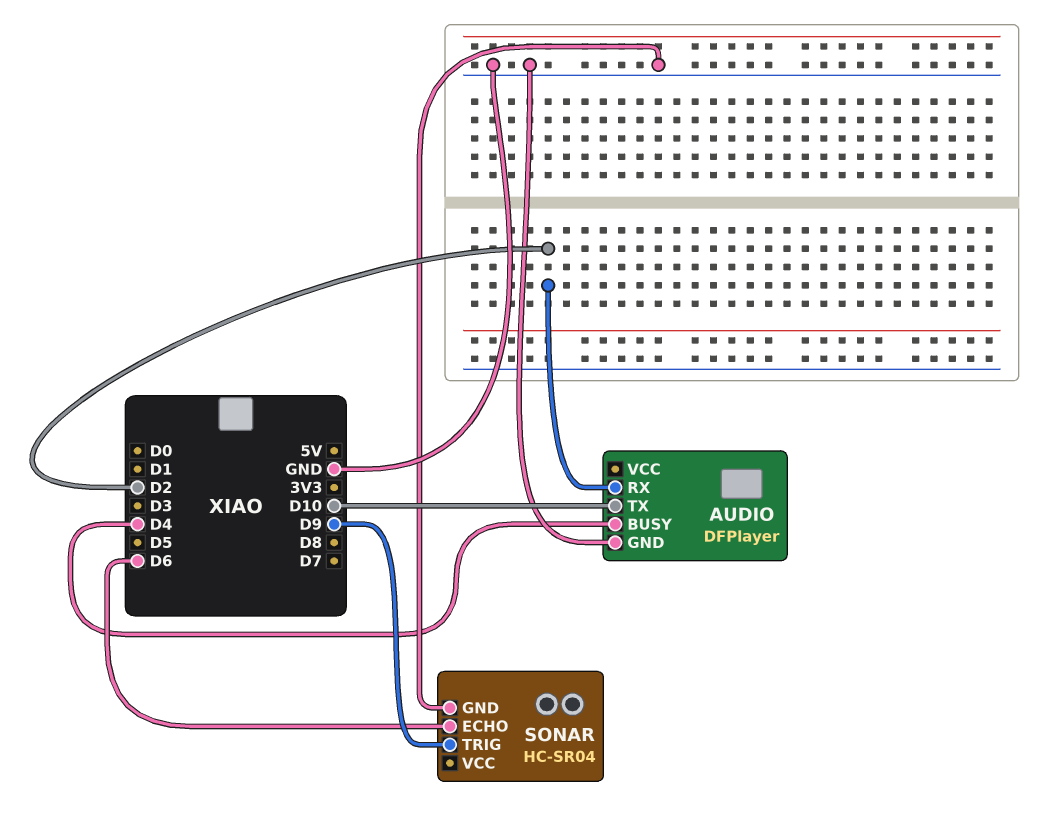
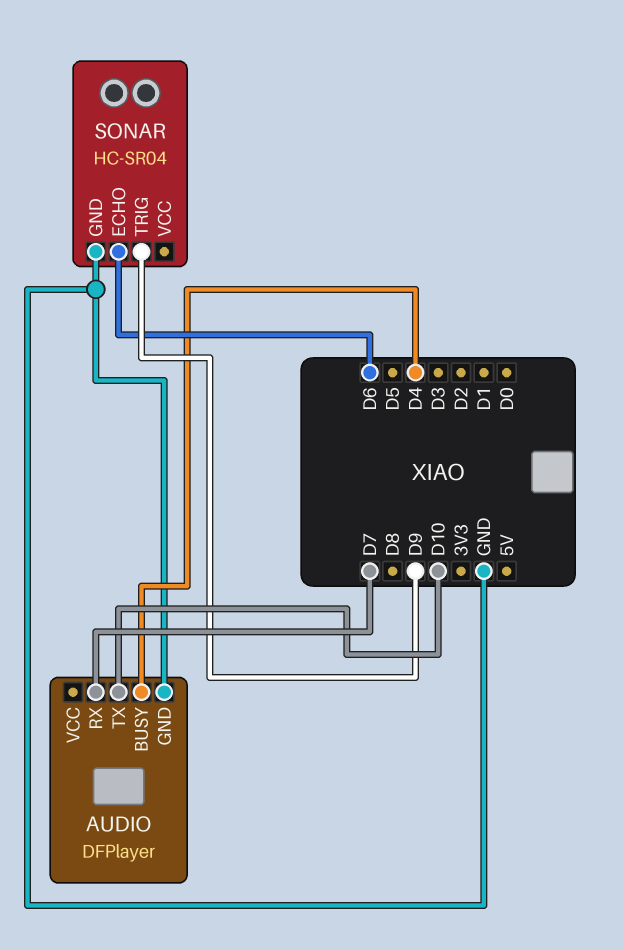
AUDIO pin RX: D2 -> D7

